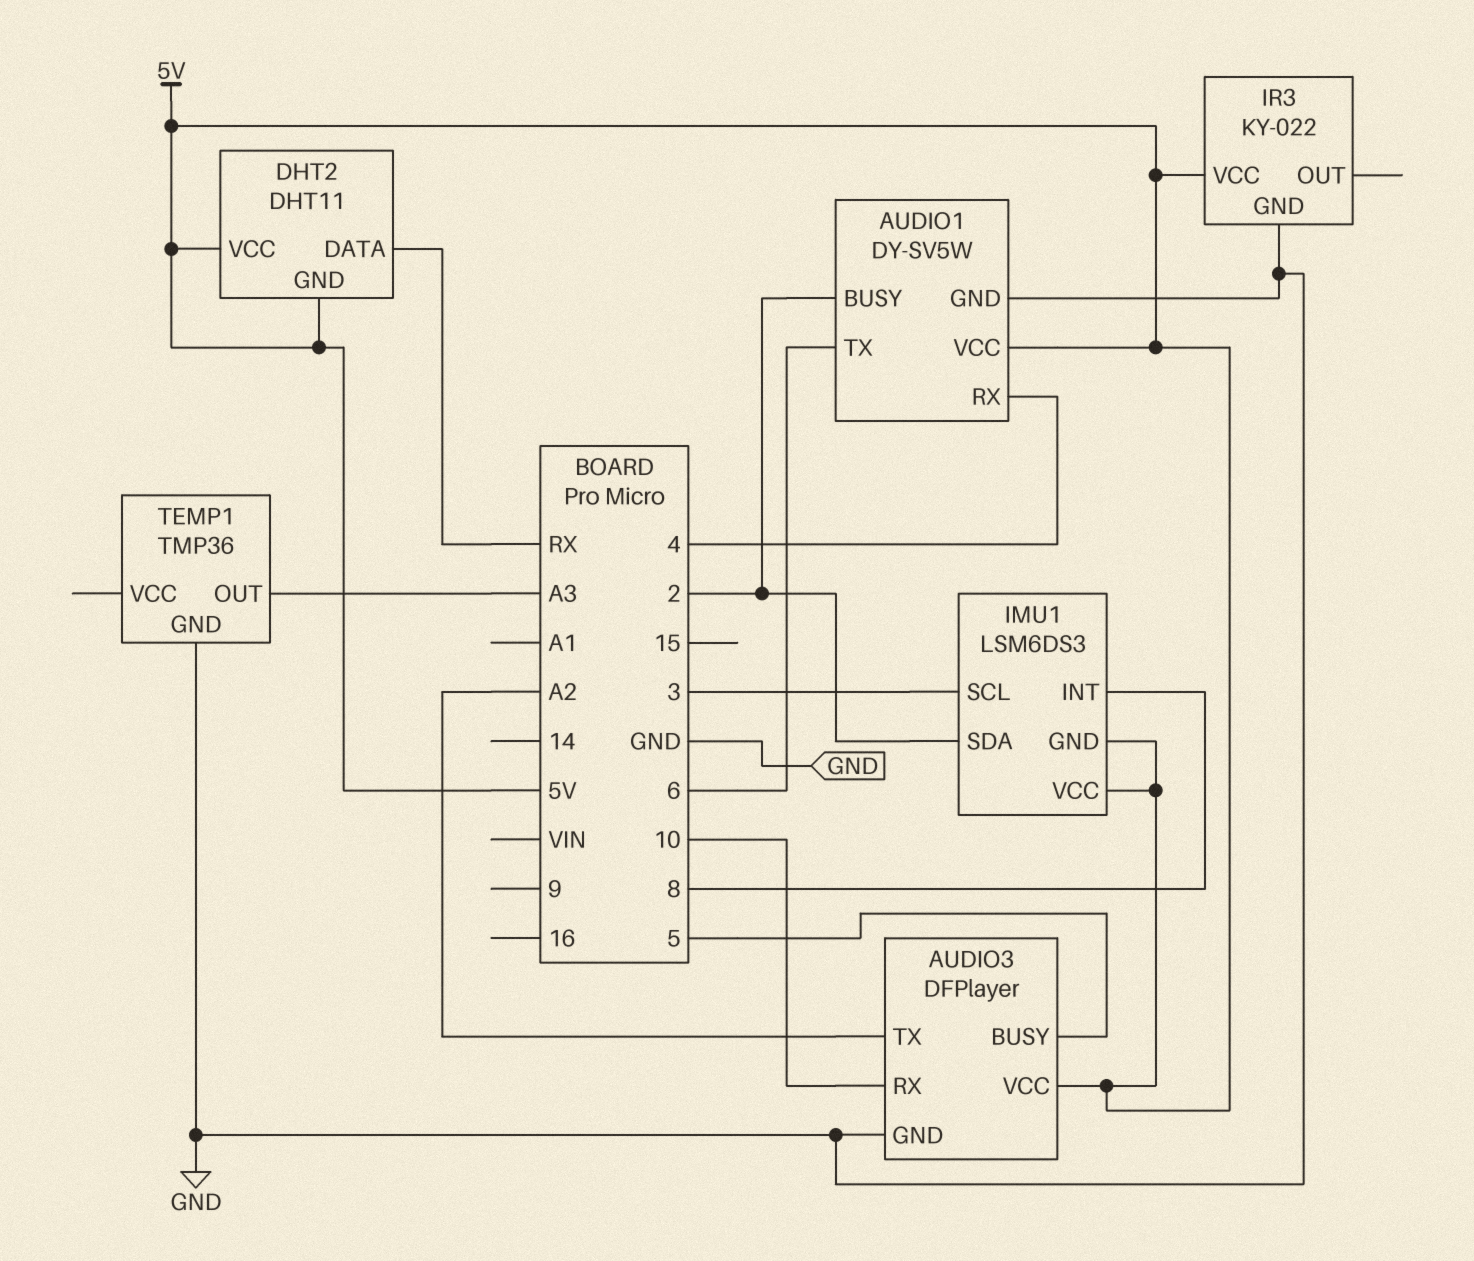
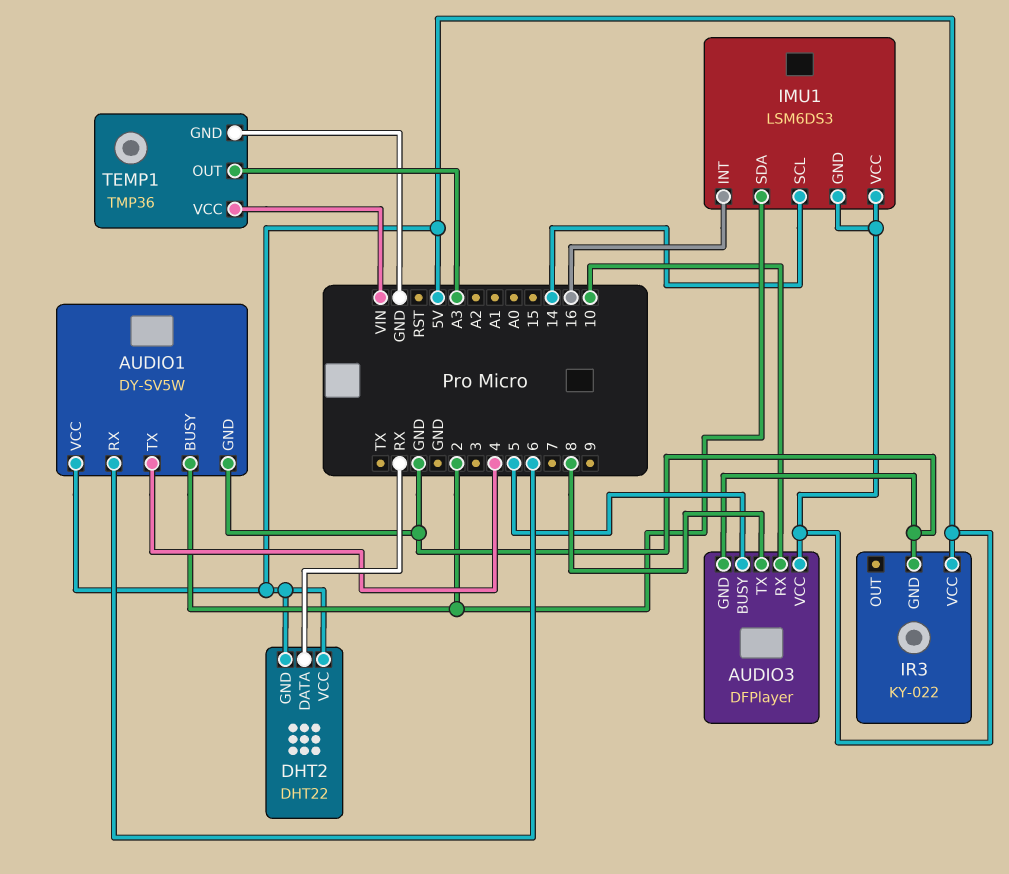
AUDIO1 pin RX: 4 -> 6
AUDIO1 pin TX: 6 -> 4
AUDIO3 pin TX: A2 -> 8
DHT2: DHT11 -> DHT22
IMU1 pin INT: 8 -> 16
IMU1 pin SCL: 3 -> 14
TEMP1 pin VCC: none -> VIN

